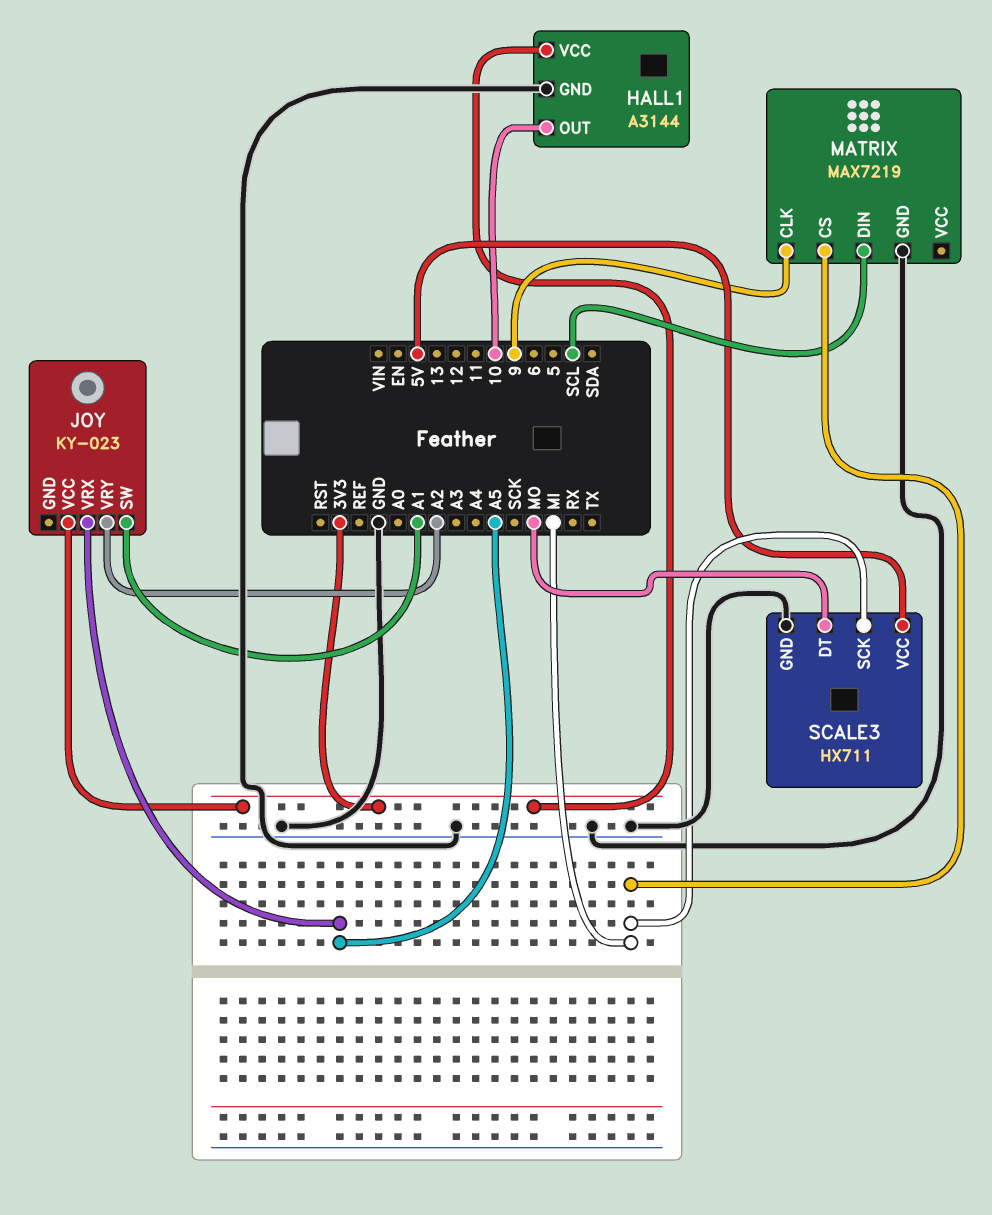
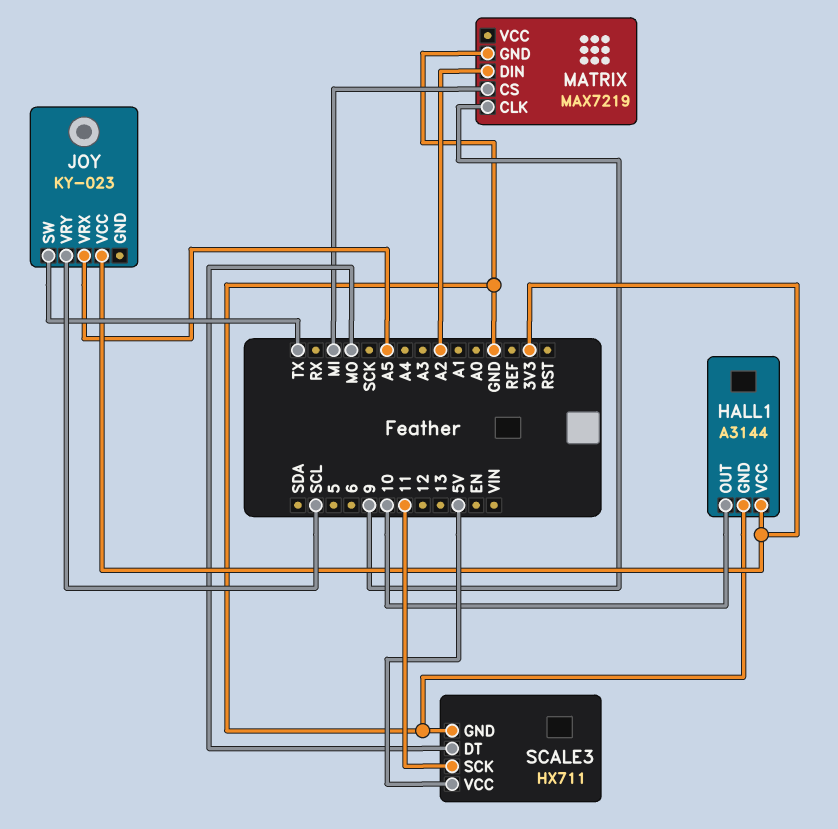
JOY pin SW: A1 -> TX
JOY pin VRY: A2 -> SCL
MATRIX pin DIN: SCL -> A2
SCALE3 pin SCK: MI -> 11

